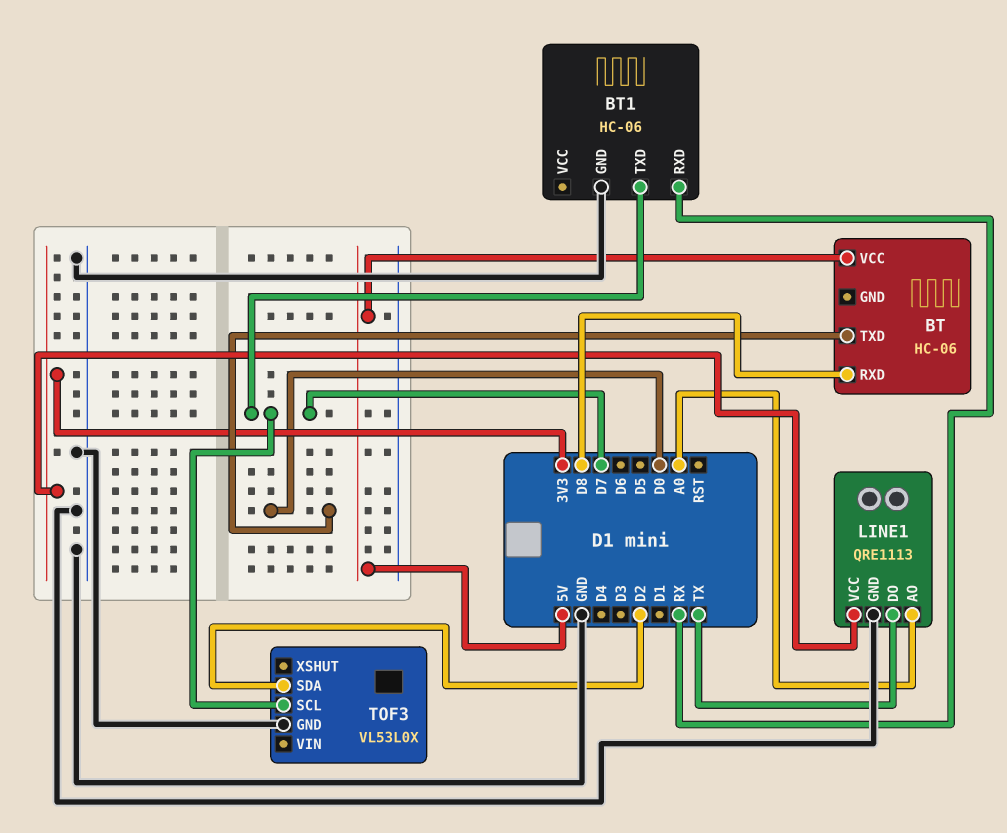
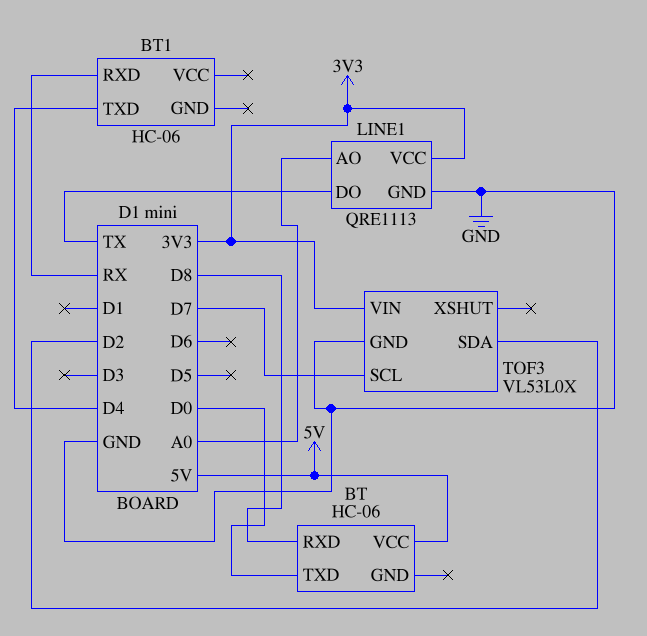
BT1 pin GND: GND -> none
BT1 pin TXD: D7 -> D4
TOF3 pin VIN: none -> 3V3

